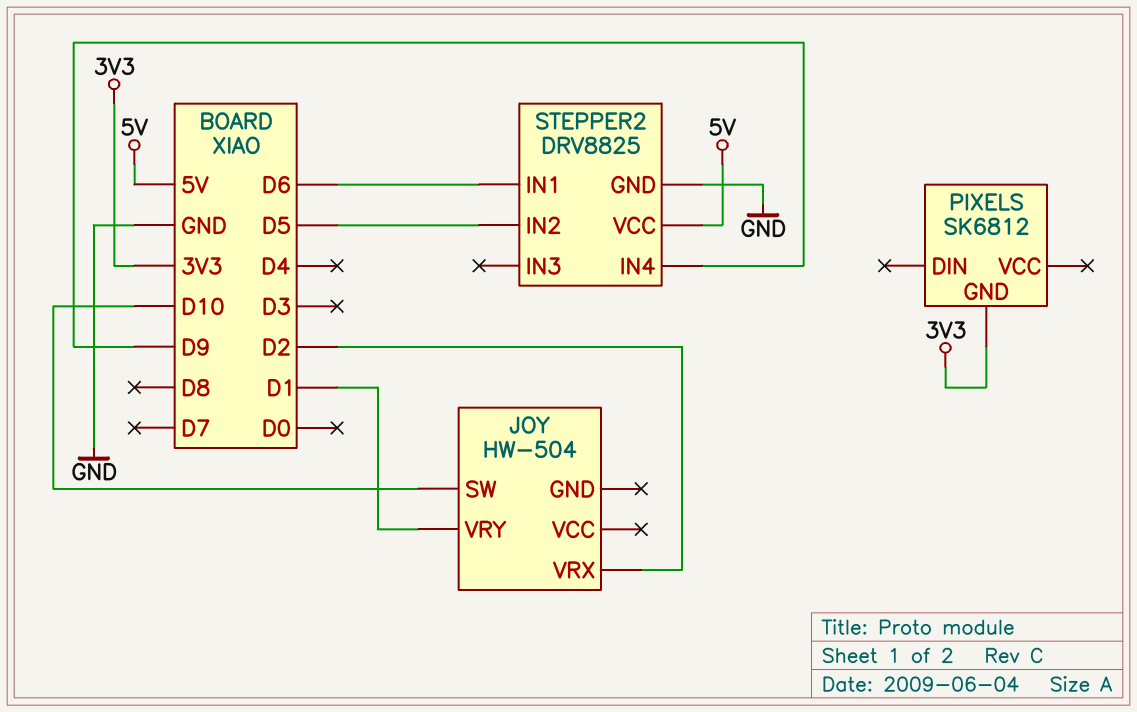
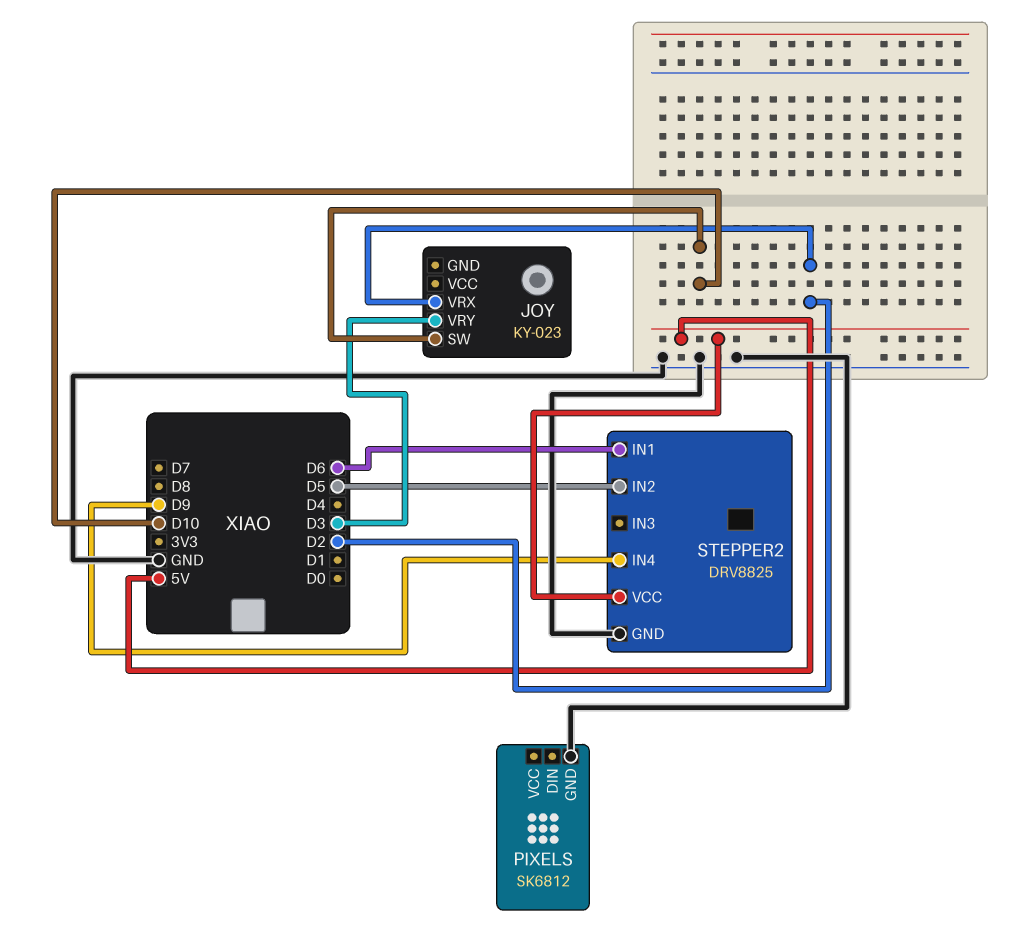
JOY: HW-504 -> KY-023
JOY pin VRY: D1 -> D3
PIXELS pin GND: 3V3 -> GND

